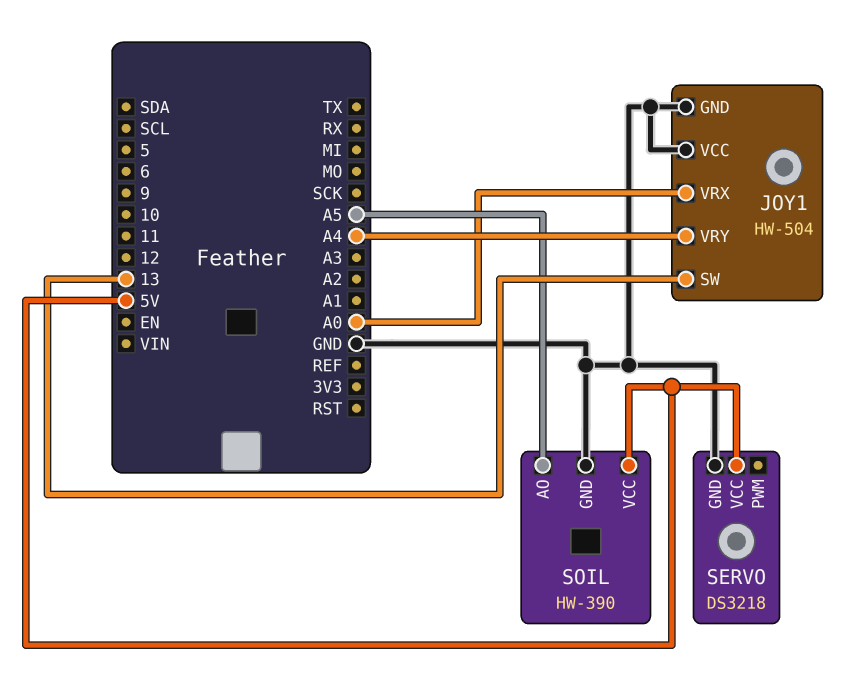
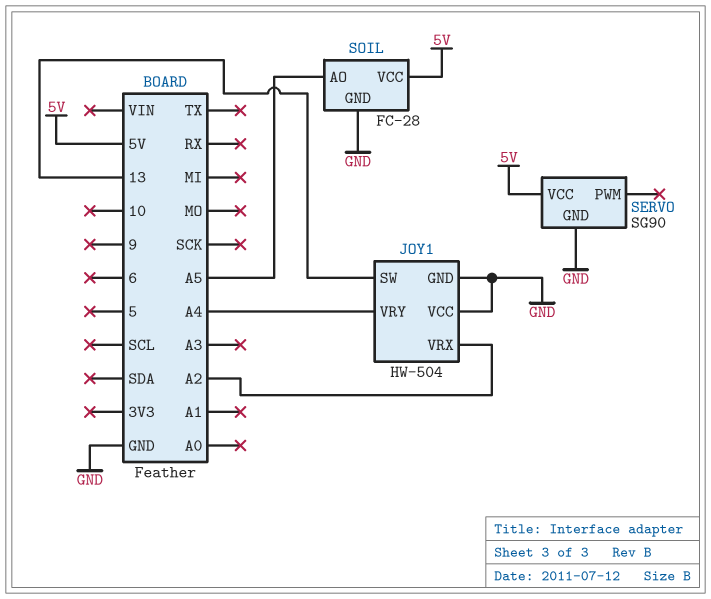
JOY1 pin VRX: A0 -> A2
SERVO: DS3218 -> SG90
SOIL: HW-390 -> FC-28

